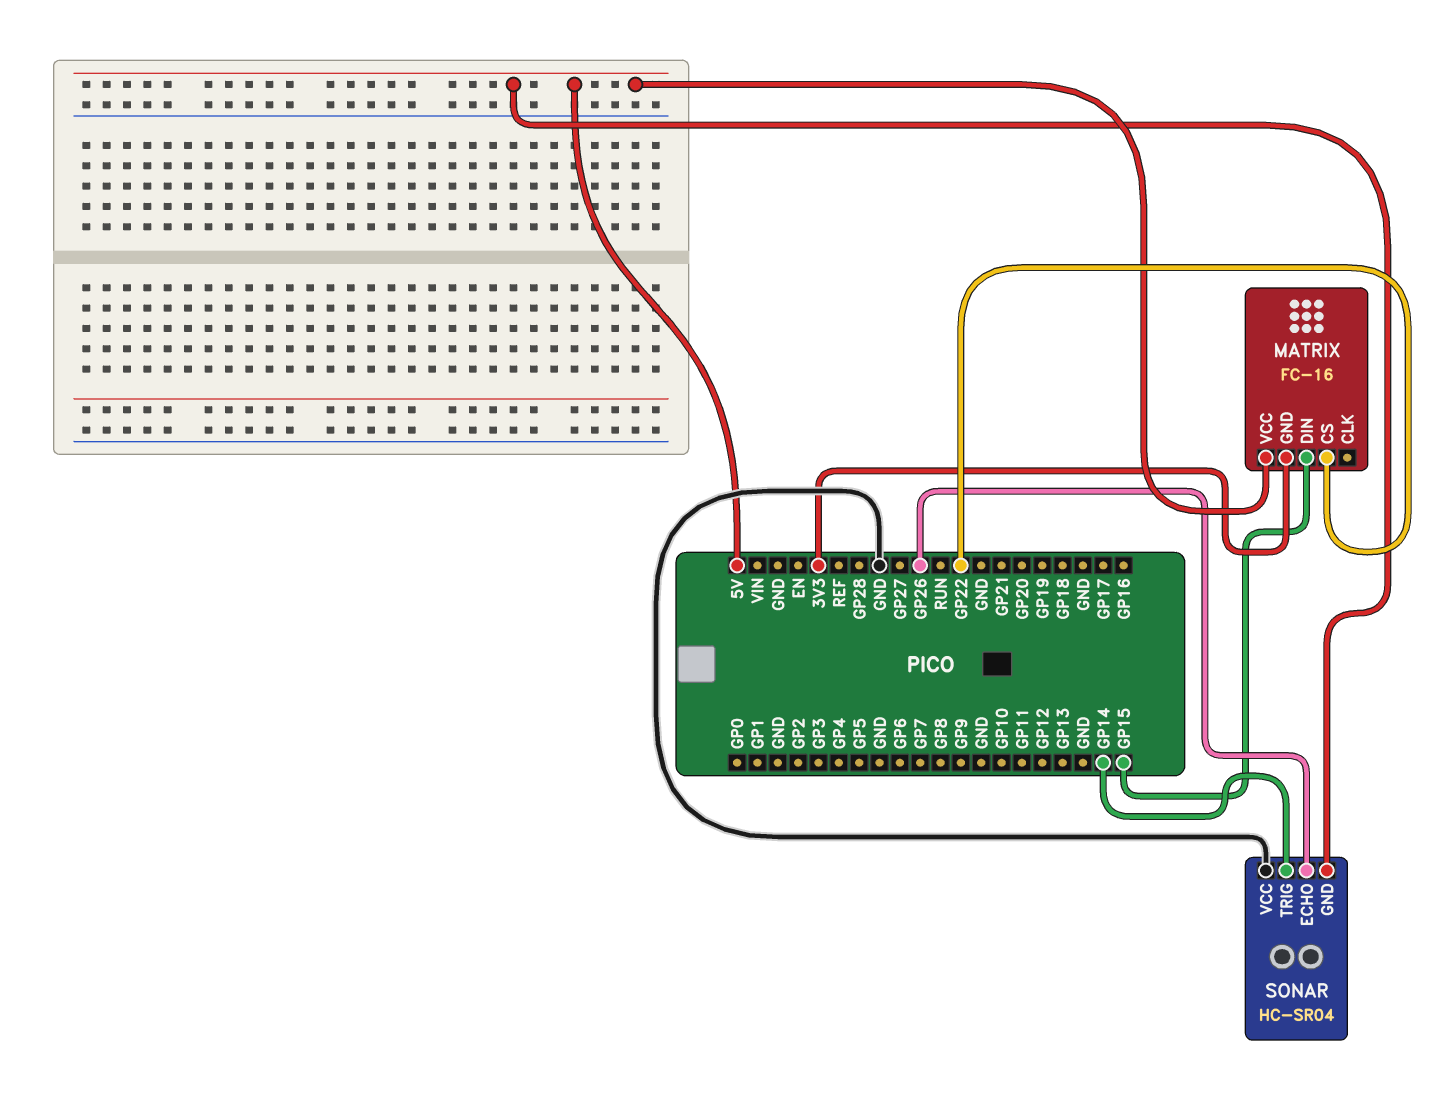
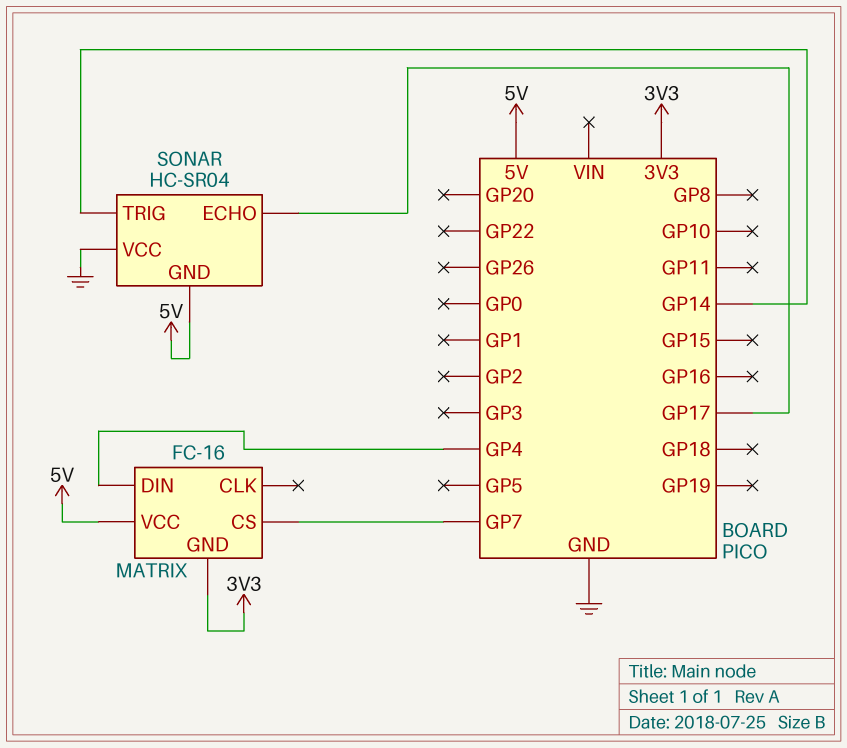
MATRIX pin CS: GP22 -> GP7
MATRIX pin DIN: GP15 -> GP4
SONAR pin ECHO: GP26 -> GP17

